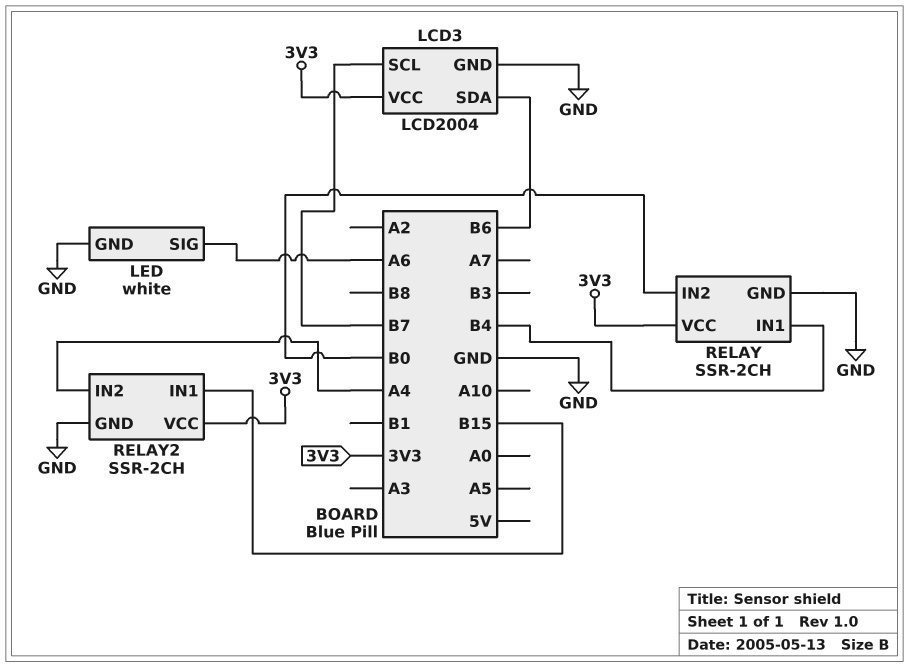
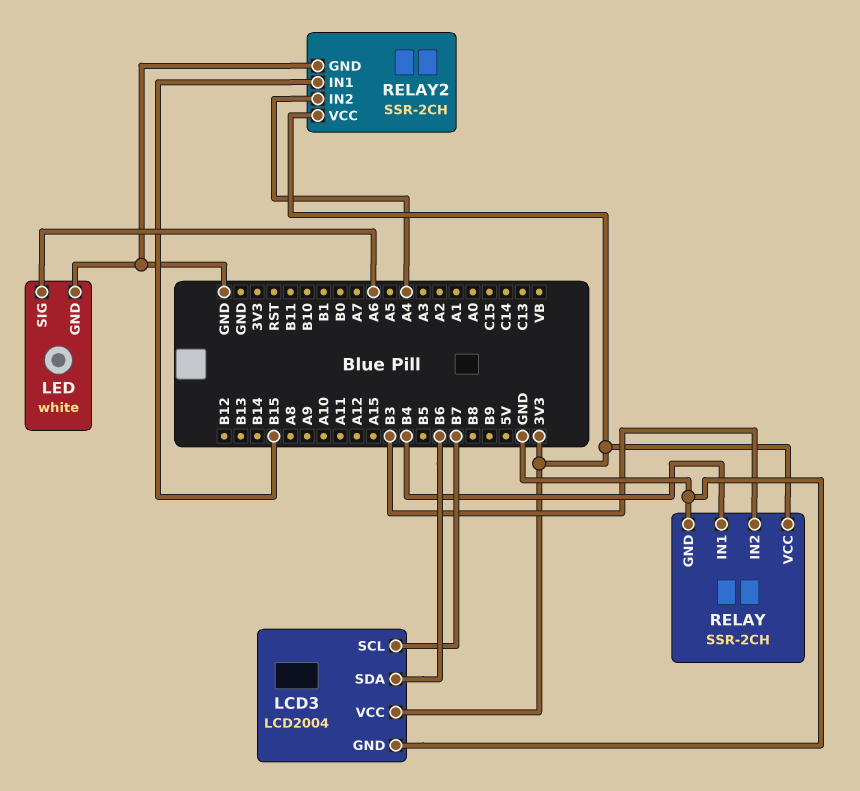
RELAY pin IN2: B0 -> B3

